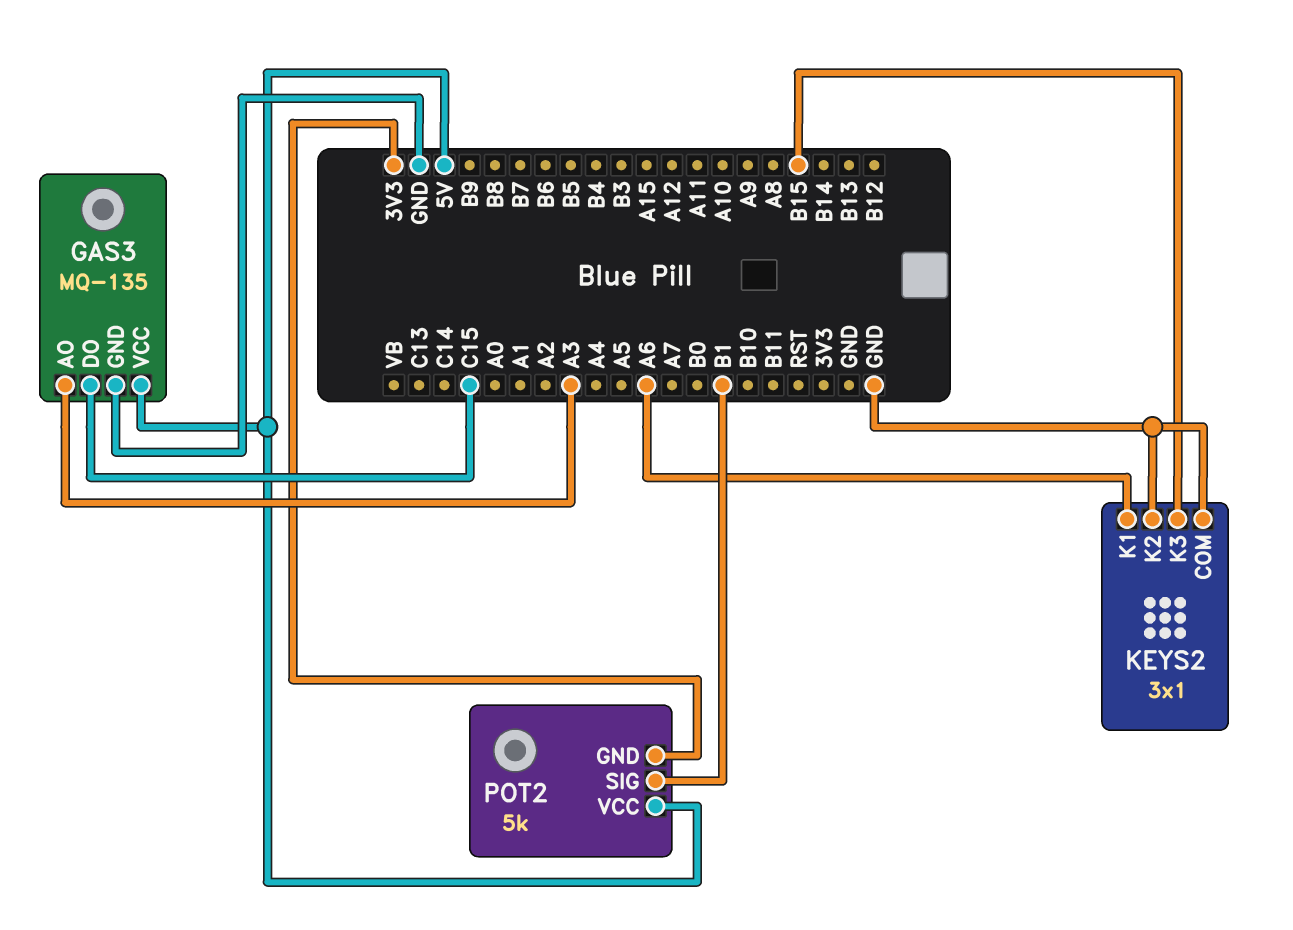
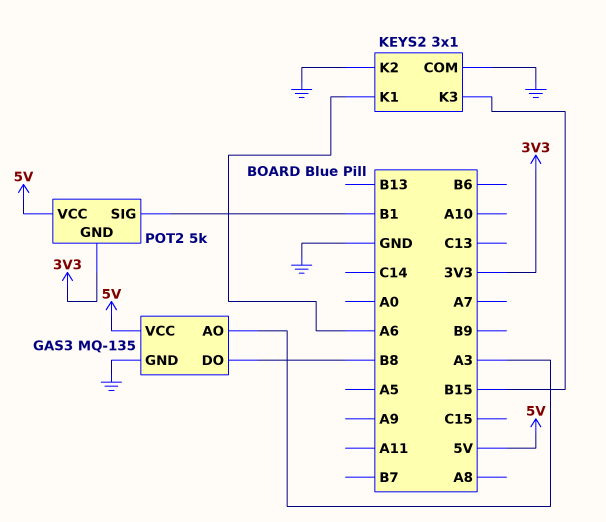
GAS3 pin DO: C15 -> B8

